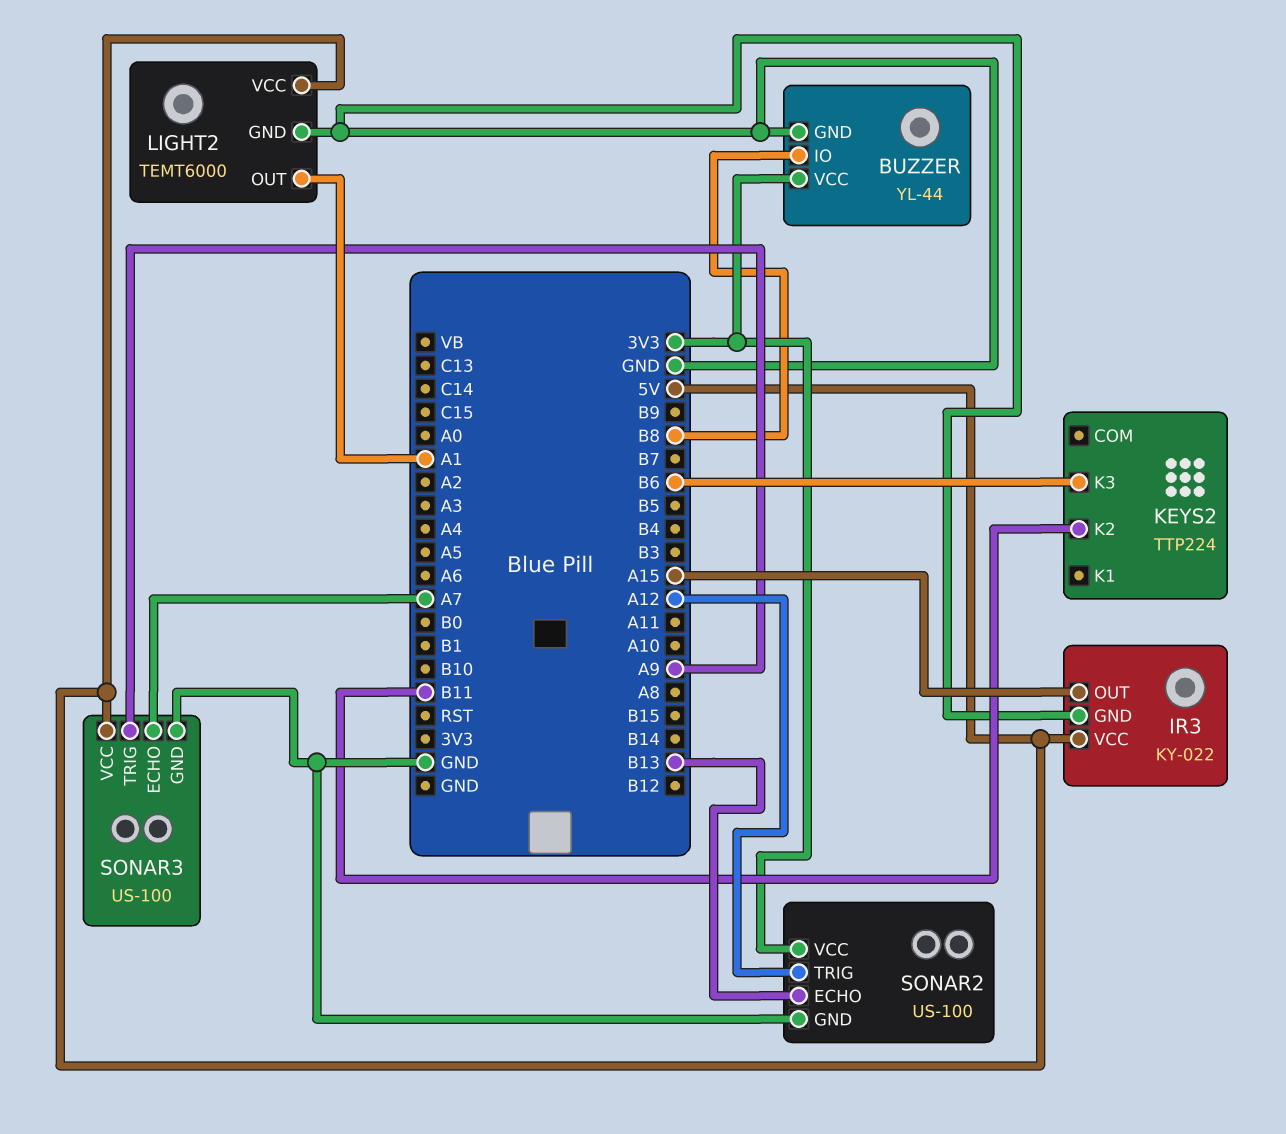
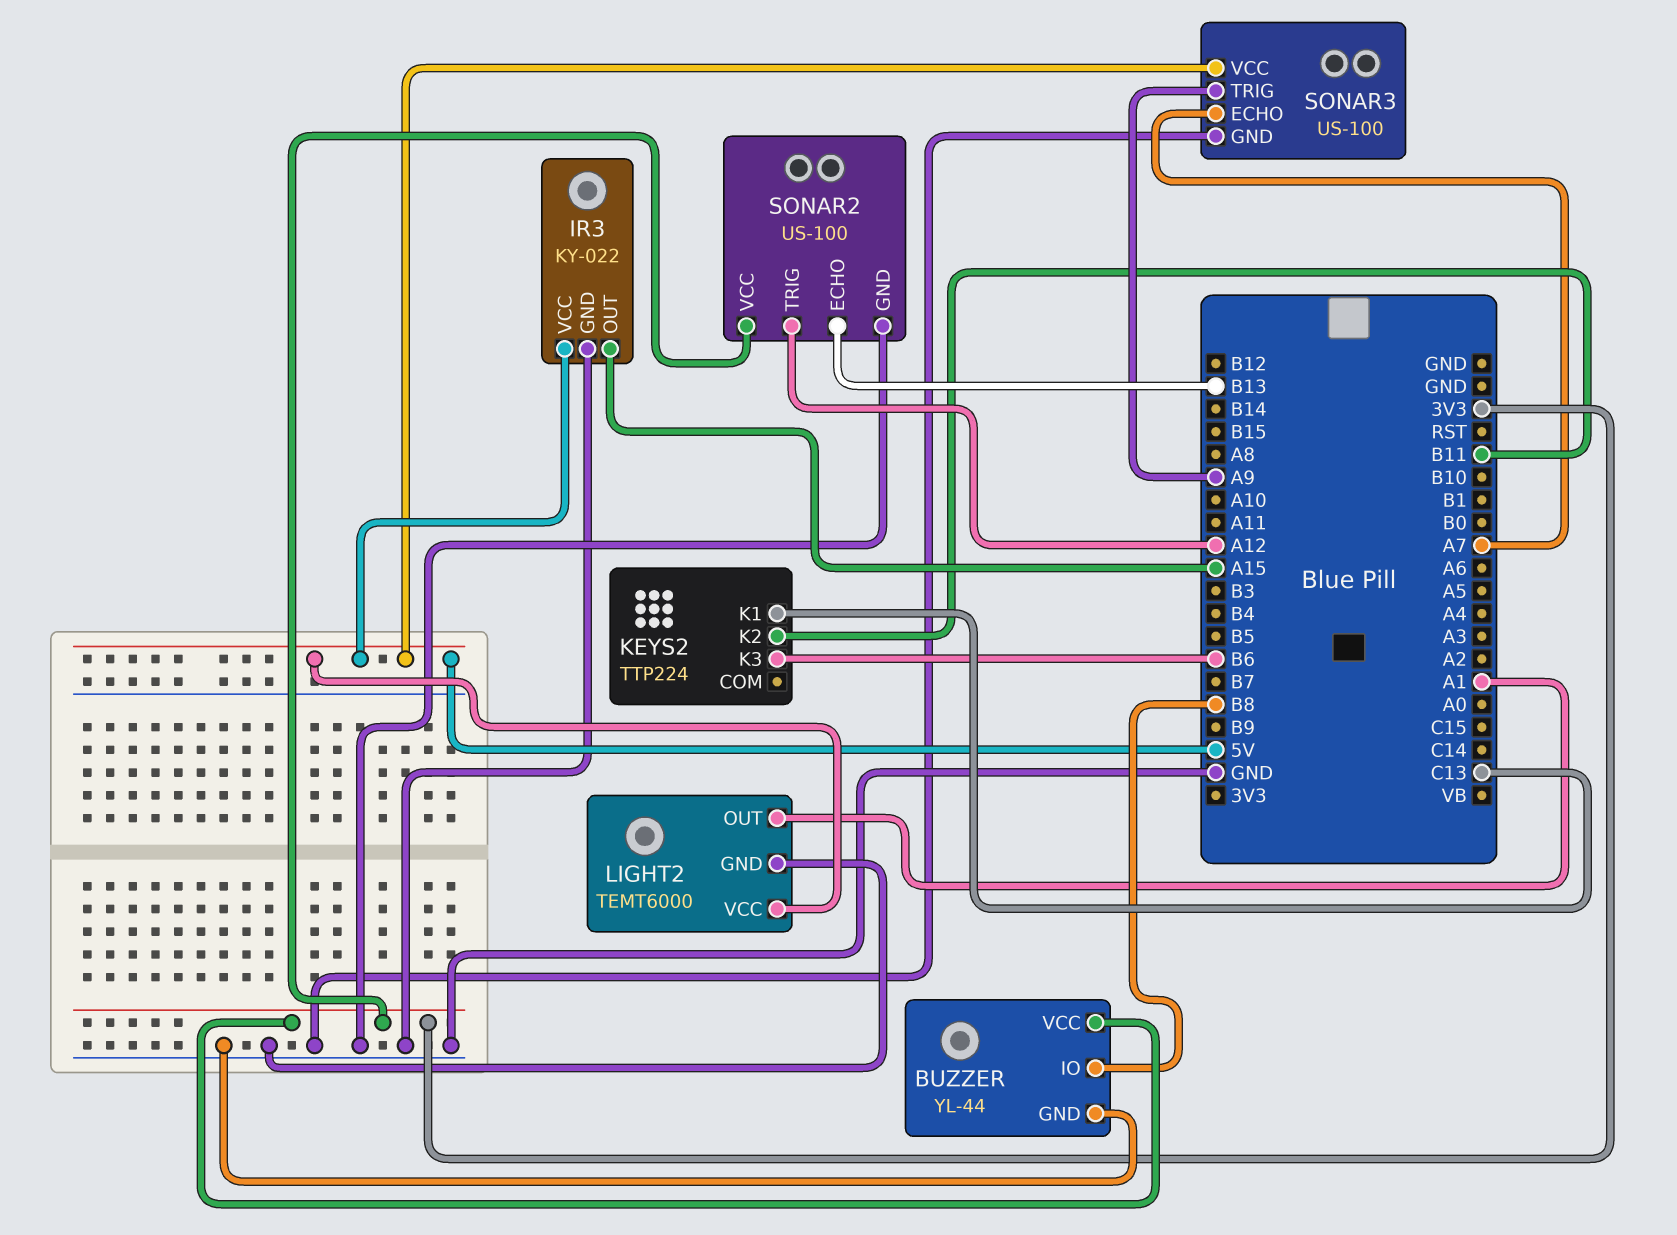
KEYS2 pin K1: none -> C13

